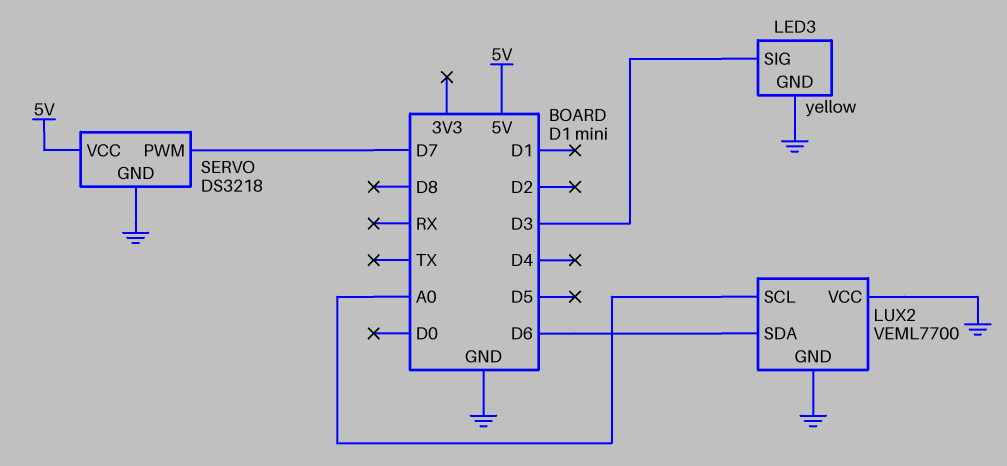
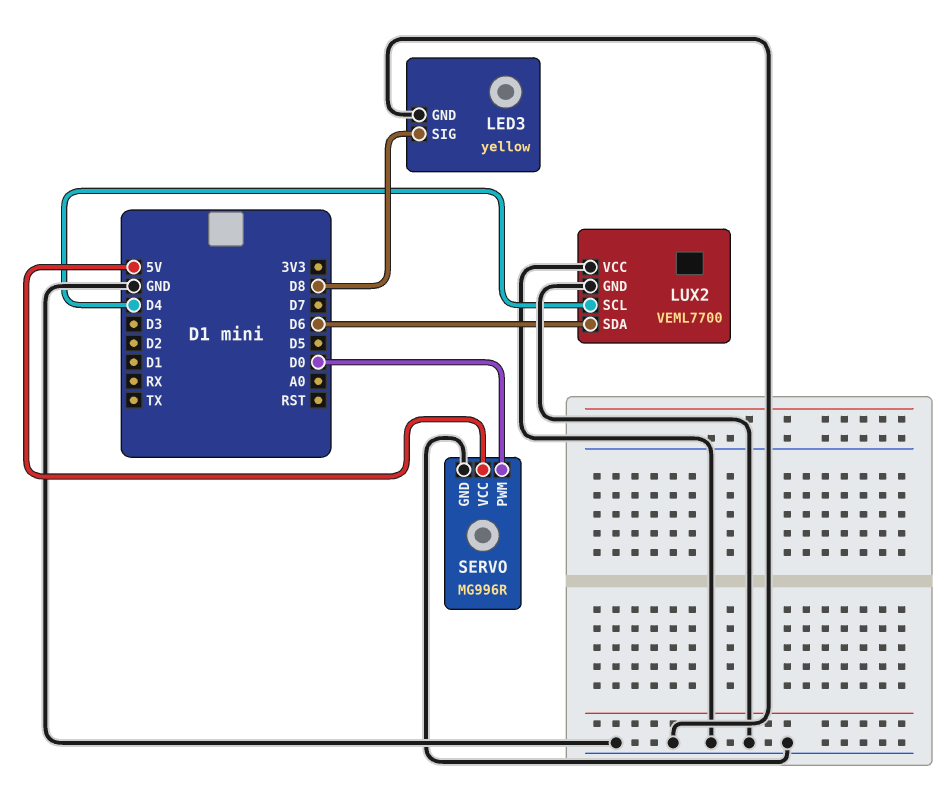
LED3 pin SIG: D3 -> D8
LUX2 pin SCL: A0 -> D4
SERVO: DS3218 -> MG996R
SERVO pin PWM: D7 -> D0

